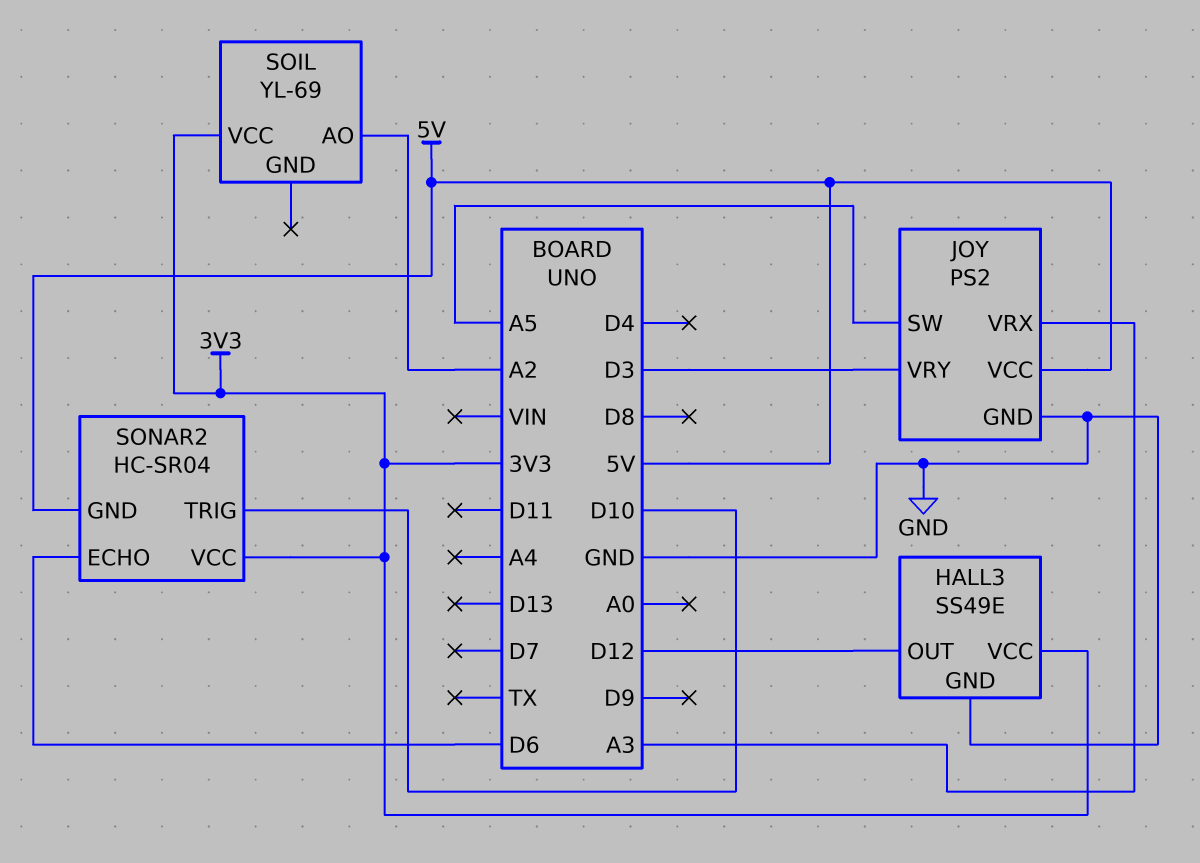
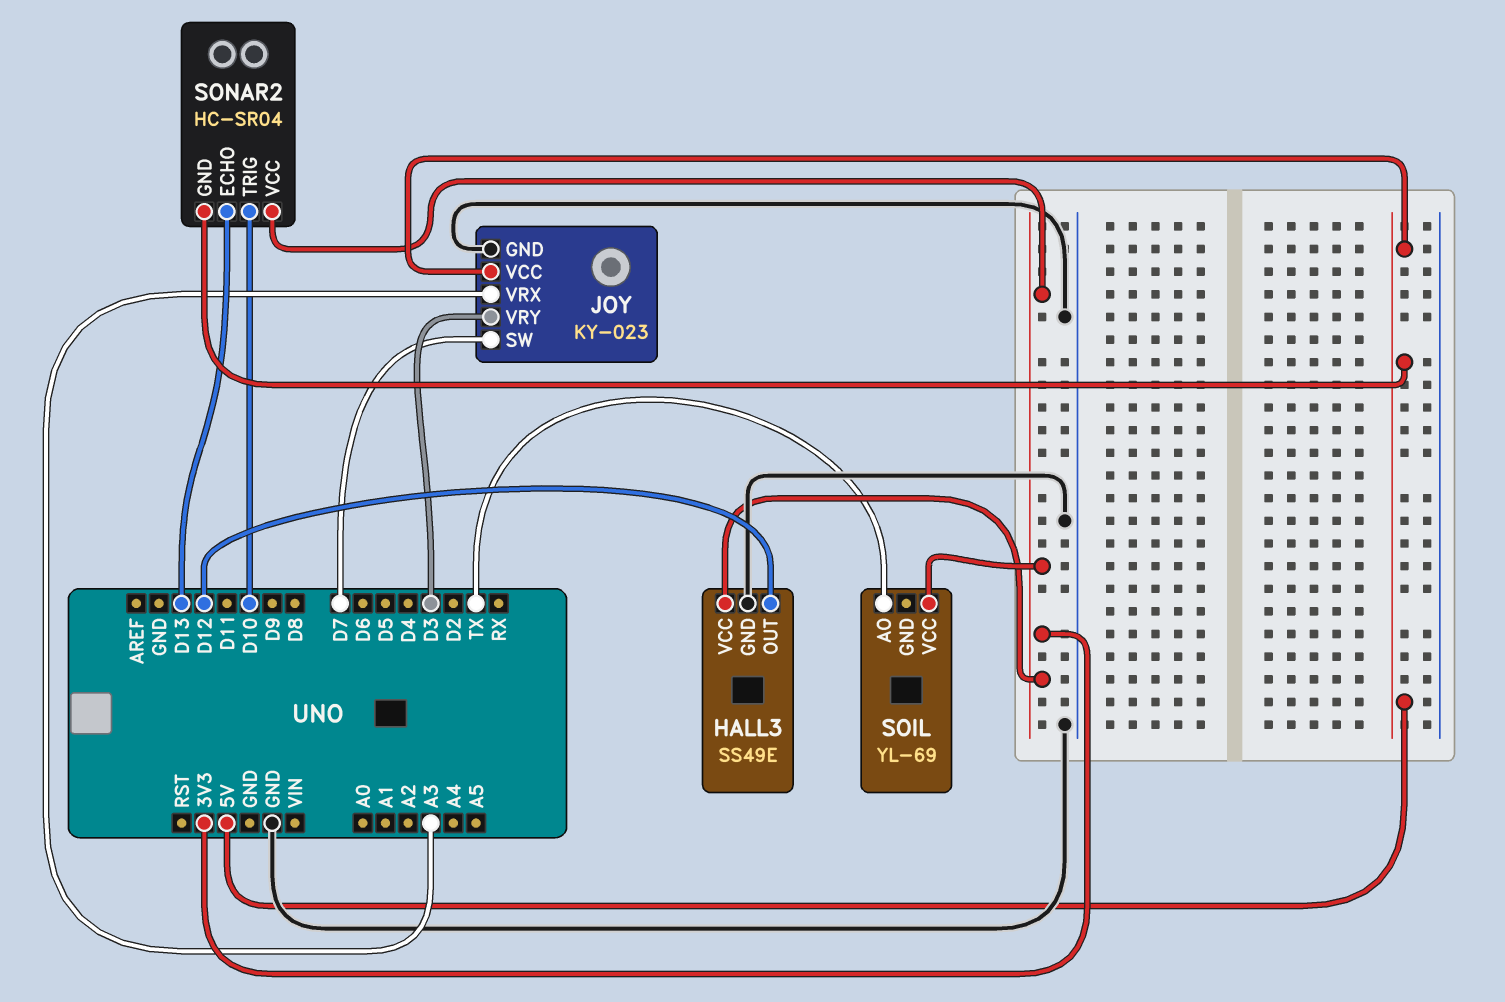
JOY: PS2 -> KY-023
JOY pin SW: A5 -> D7
SOIL pin AO: A2 -> TX
SONAR2 pin ECHO: D6 -> D13

